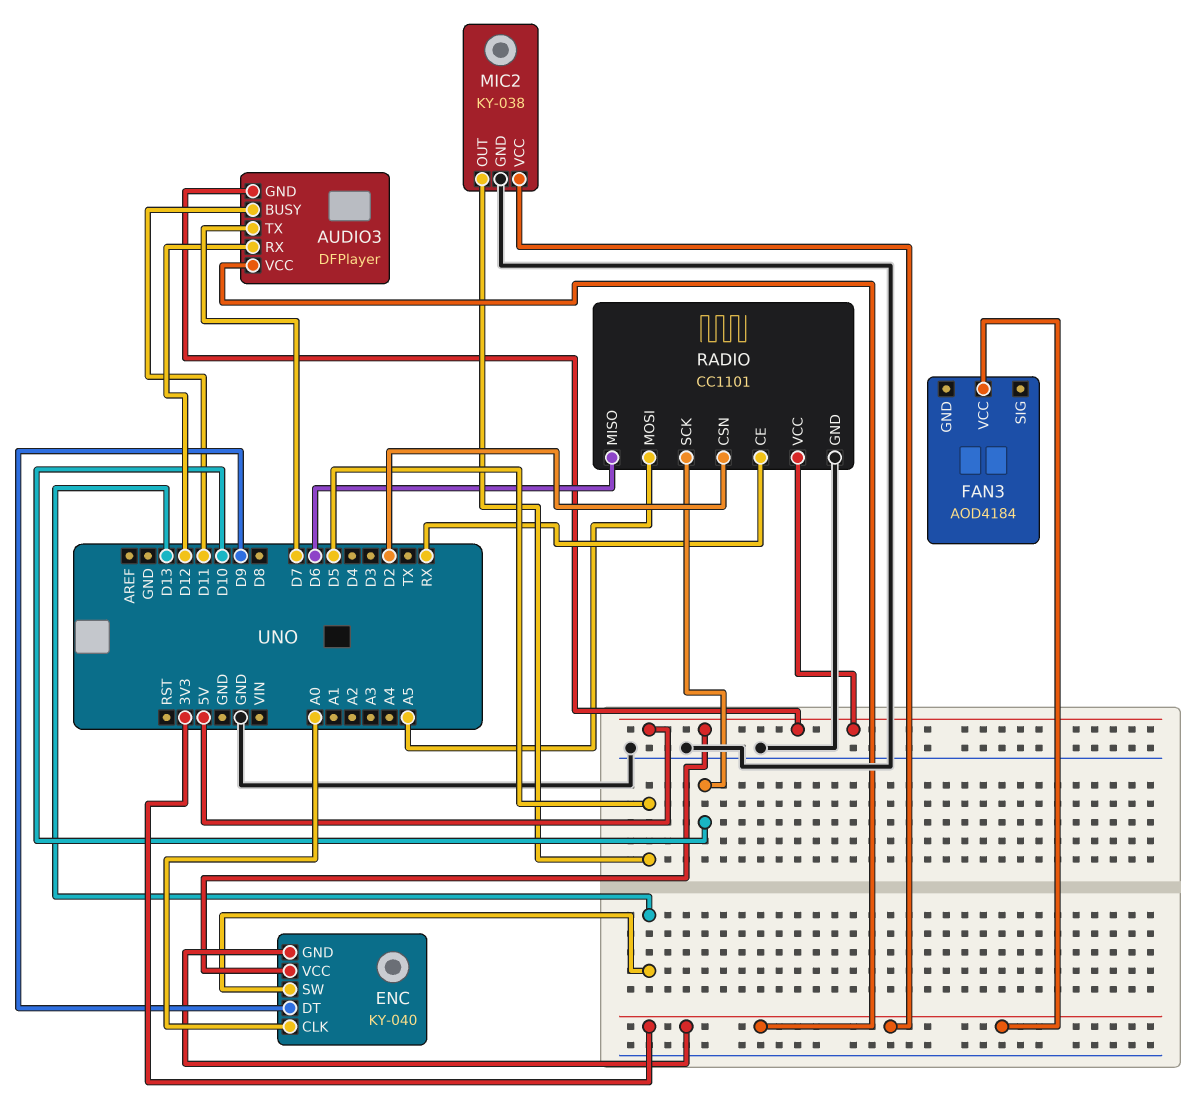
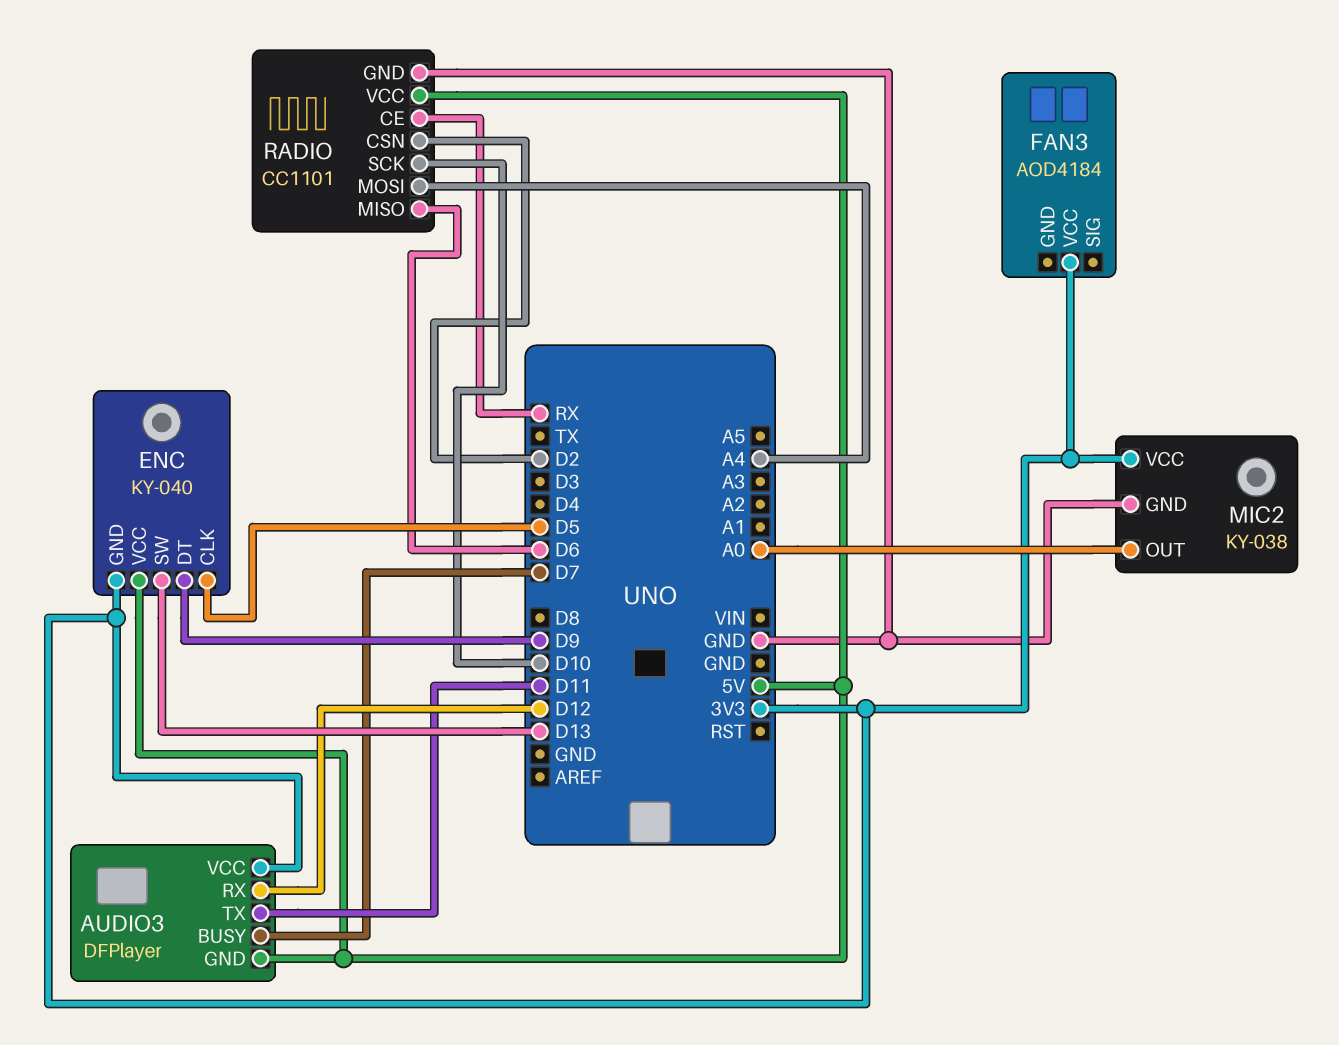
AUDIO3 pin BUSY: D11 -> D7
AUDIO3 pin TX: D7 -> D11
ENC pin CLK: A0 -> D5
MIC2 pin OUT: D5 -> A0
RADIO pin MOSI: A5 -> A4

